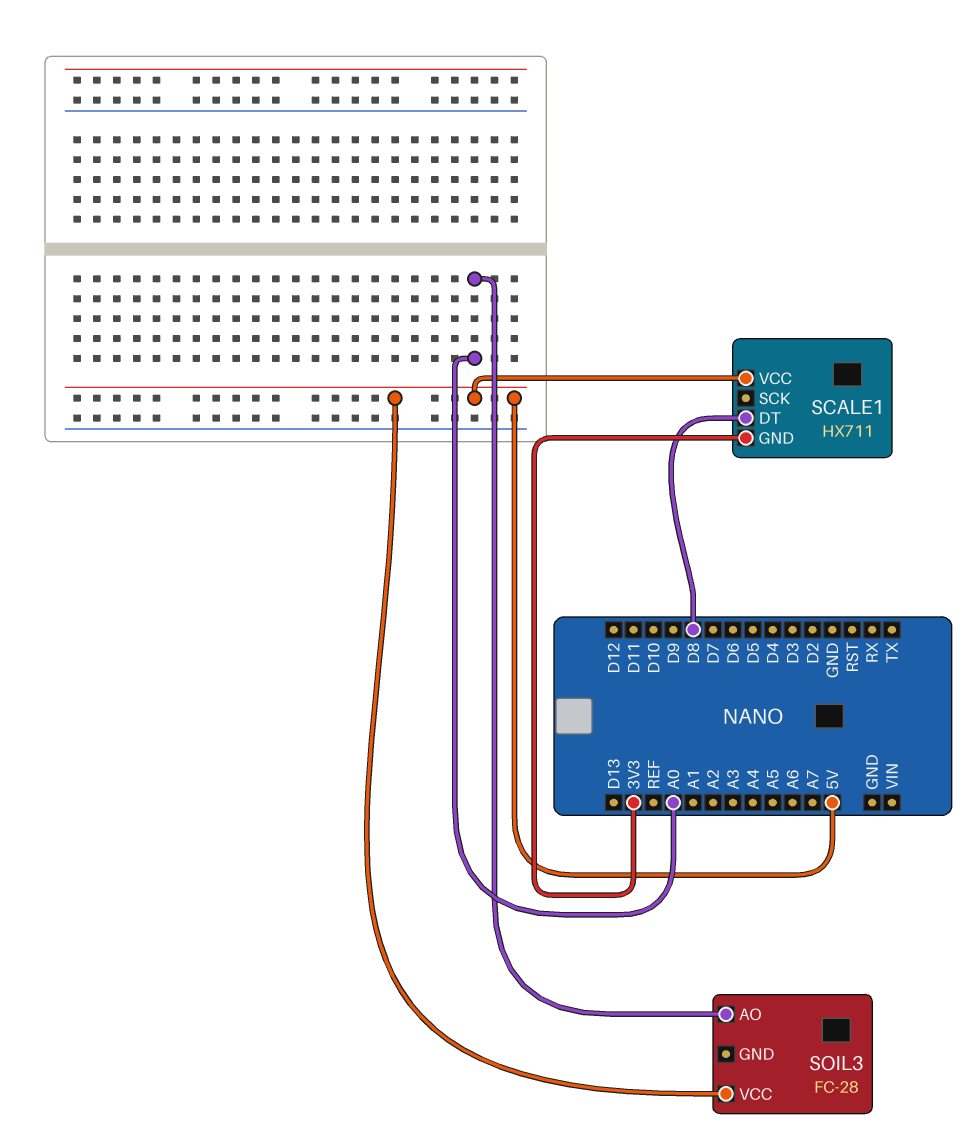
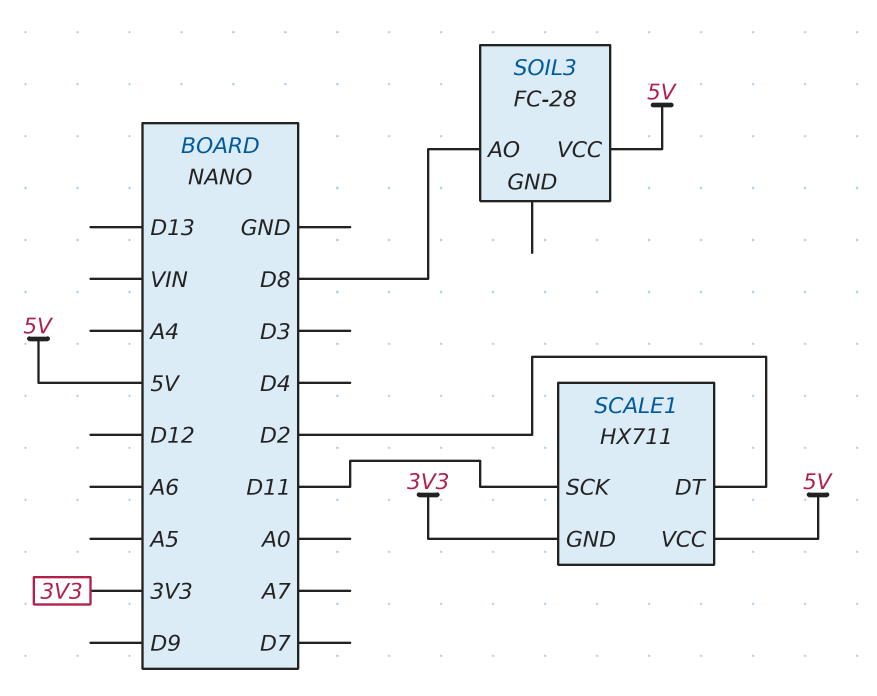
SCALE1 pin DT: D8 -> D2
SCALE1 pin SCK: none -> D11
SOIL3 pin AO: A0 -> D8

